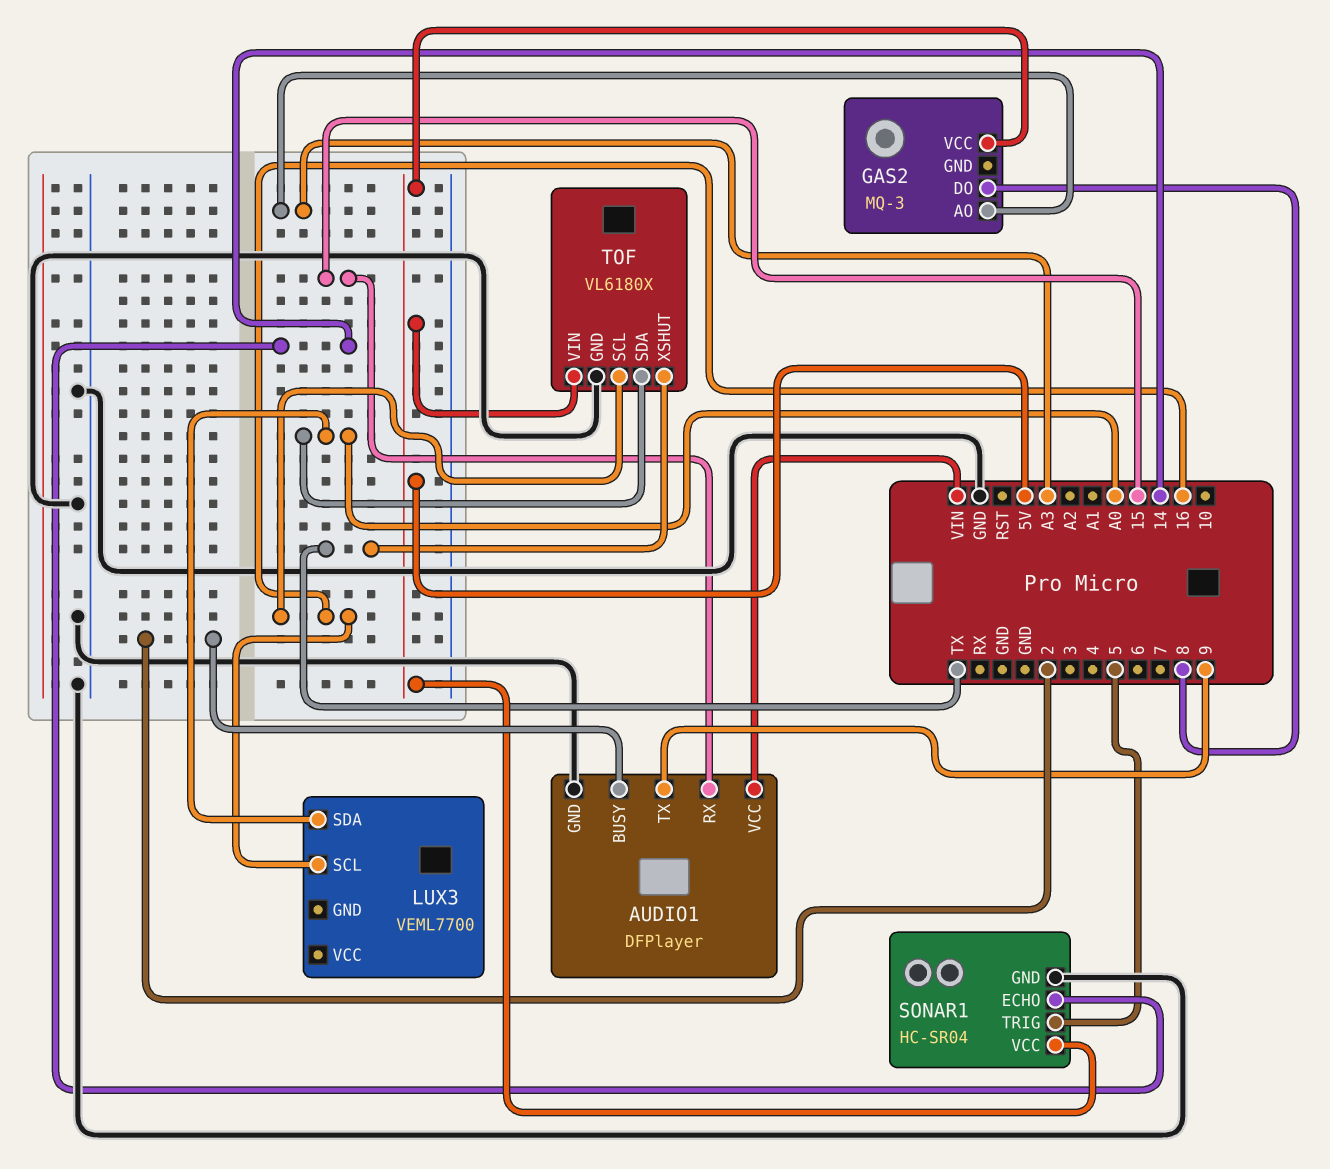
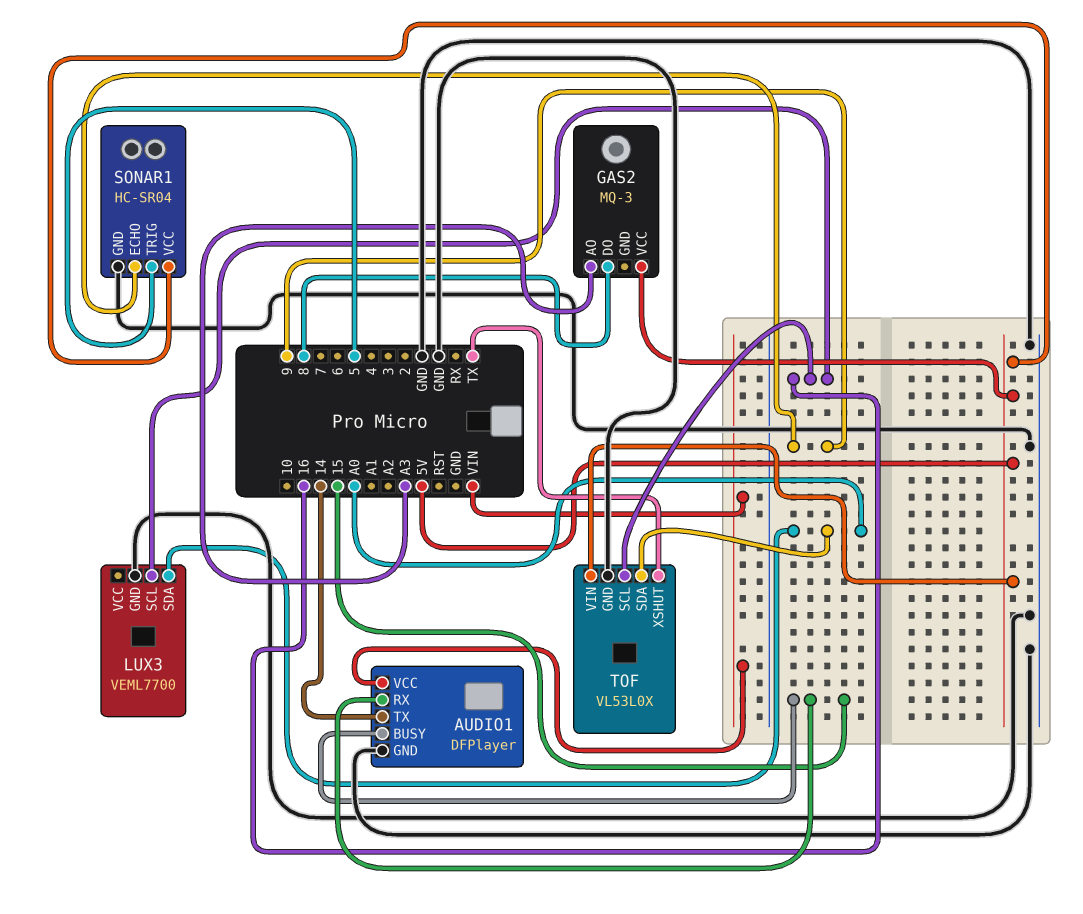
AUDIO1 pin BUSY: 2 -> 15
AUDIO1 pin TX: 9 -> 14
LUX3 pin GND: none -> GND
SONAR1 pin ECHO: 14 -> 9
TOF: VL6180X -> VL53L0X

